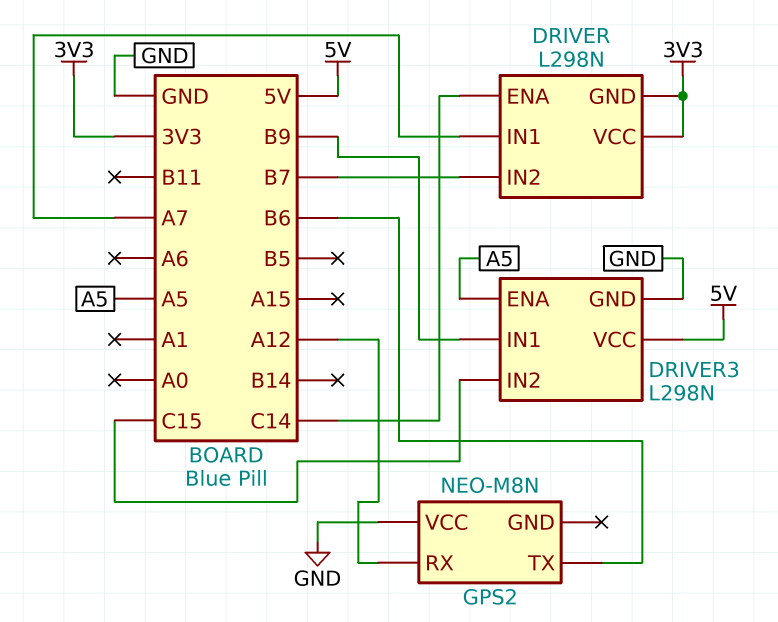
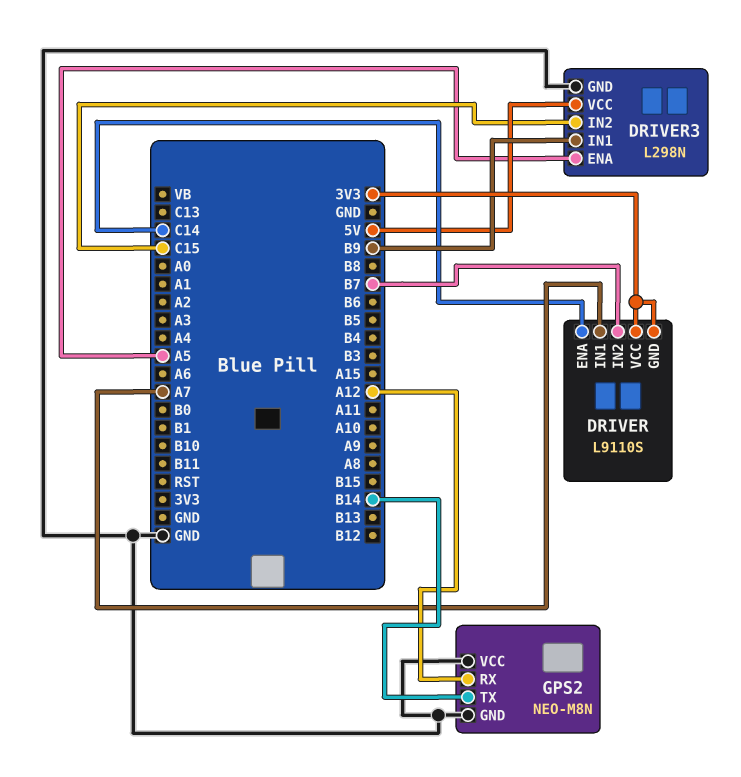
DRIVER: L298N -> L9110S
GPS2 pin GND: none -> GND
GPS2 pin TX: B6 -> B14

